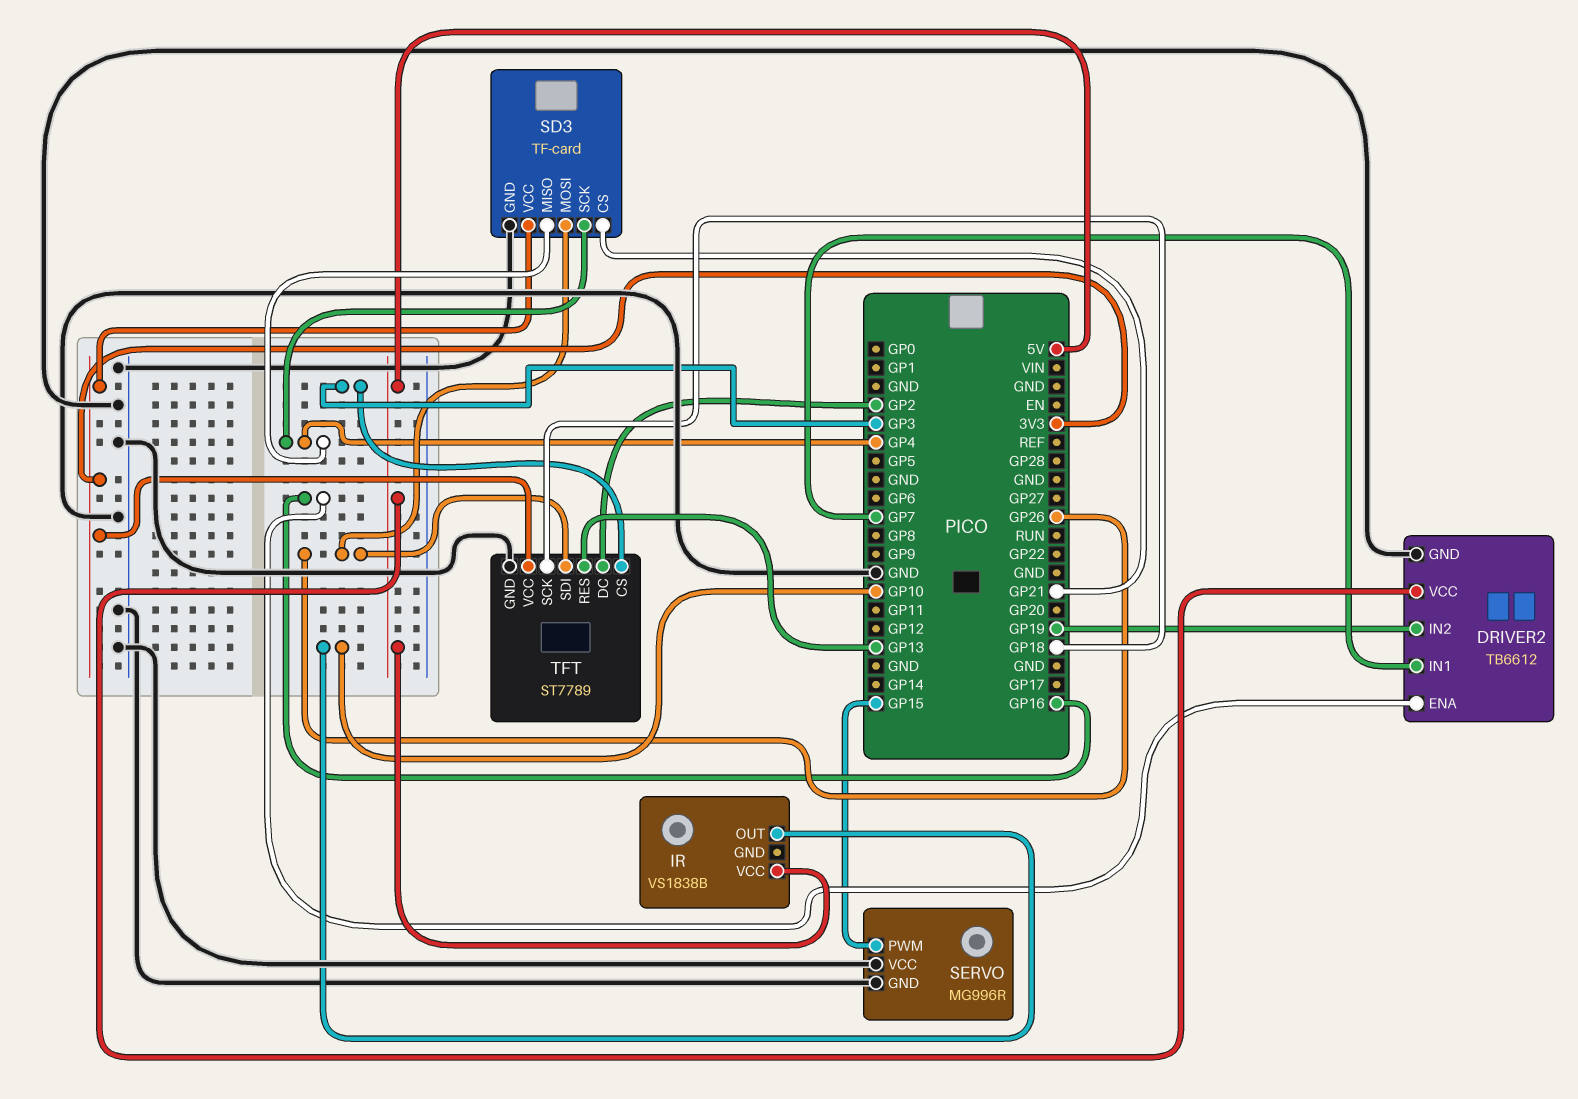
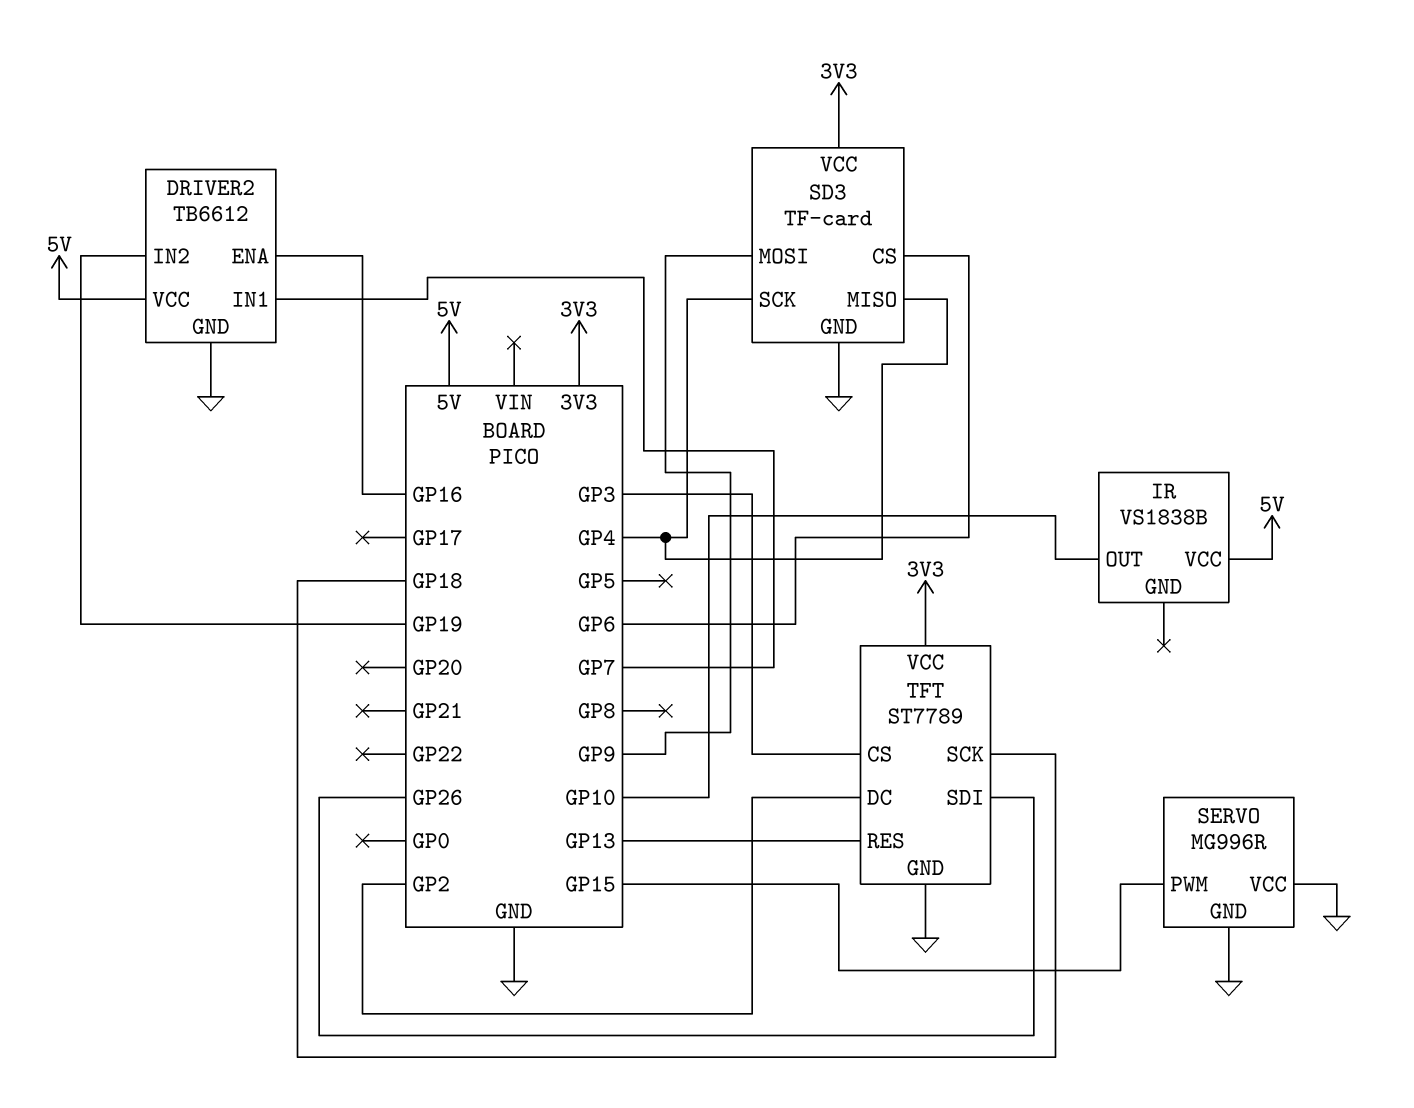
SD3 pin CS: GP21 -> GP6
SD3 pin MOSI: GP26 -> GP9

